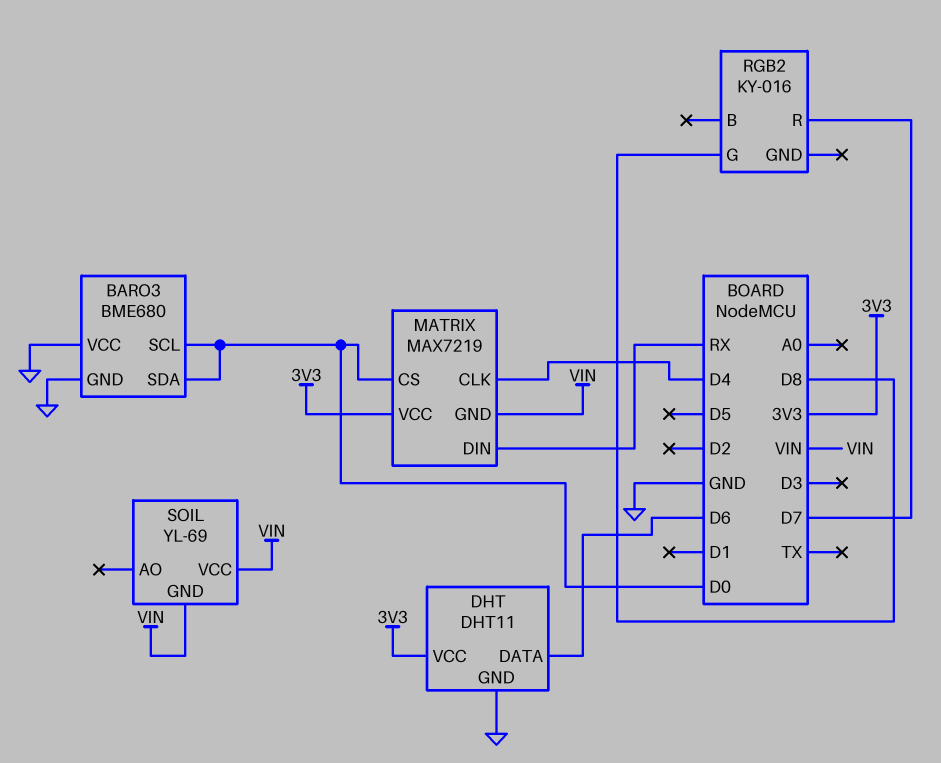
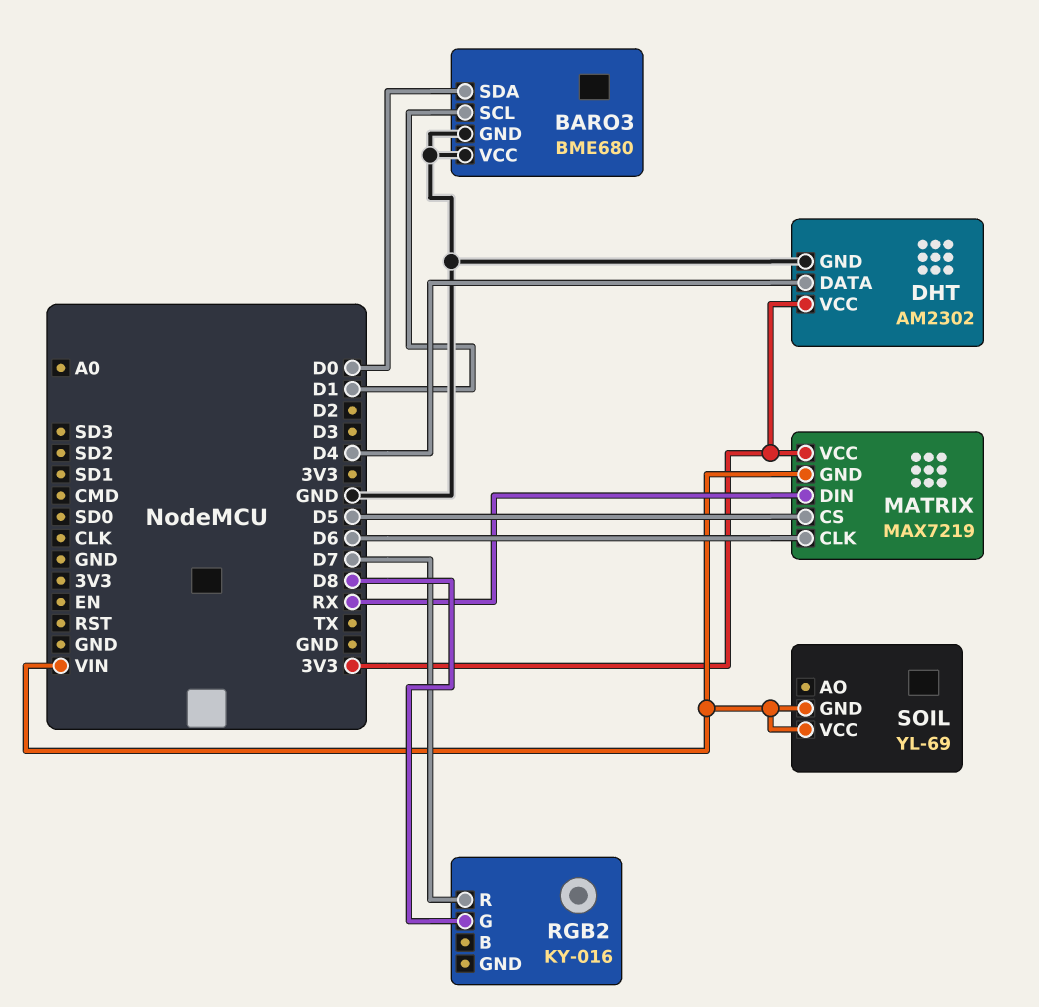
BARO3 pin SCL: D0 -> D1
DHT: DHT11 -> AM2302
DHT pin DATA: D6 -> D4
MATRIX pin CLK: D4 -> D6
MATRIX pin CS: D0 -> D5

